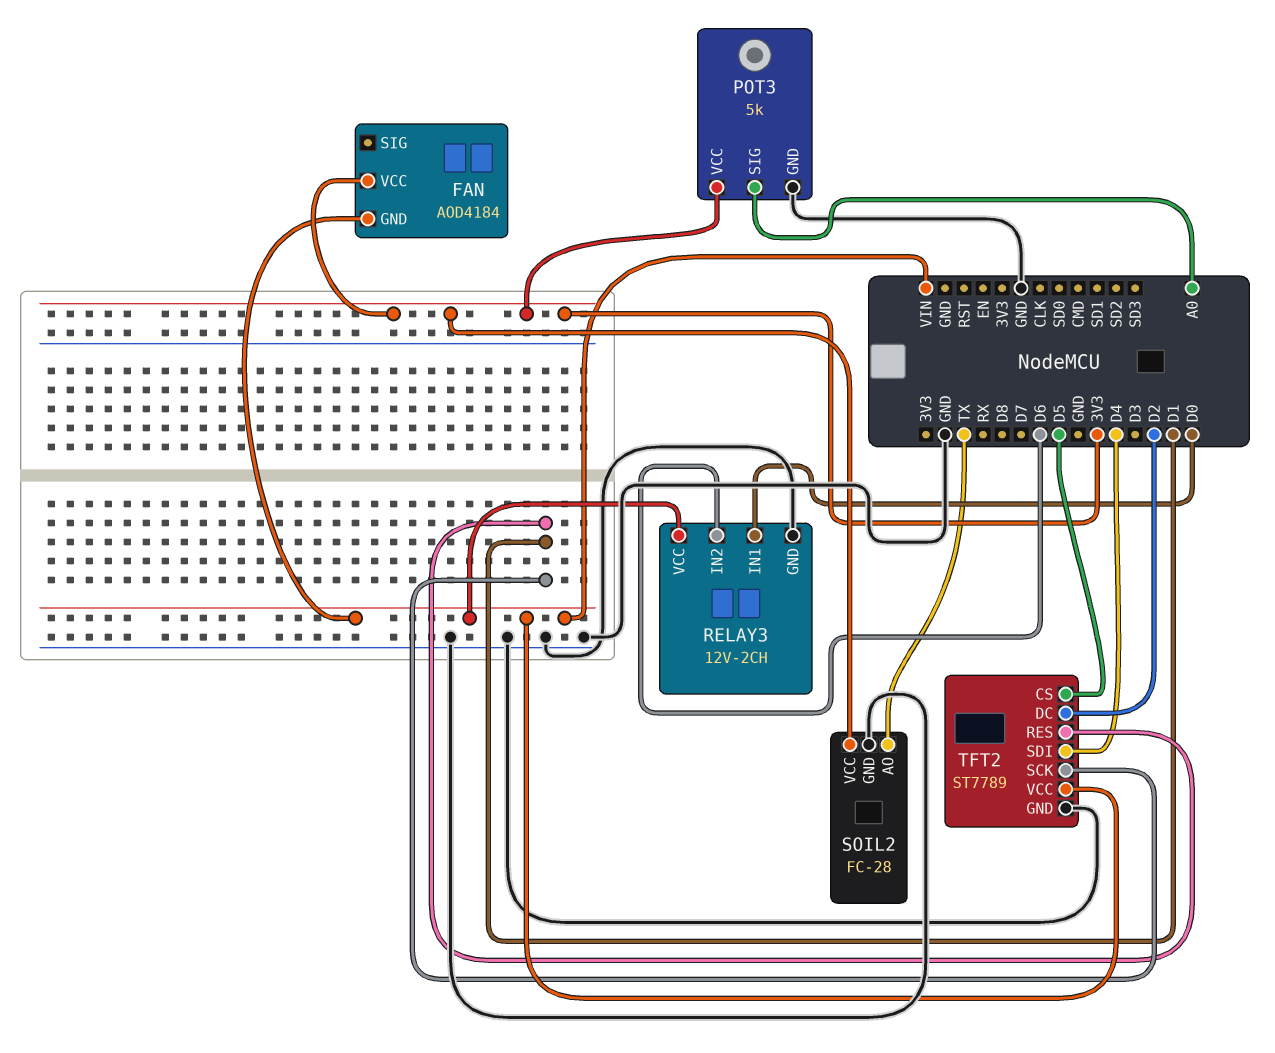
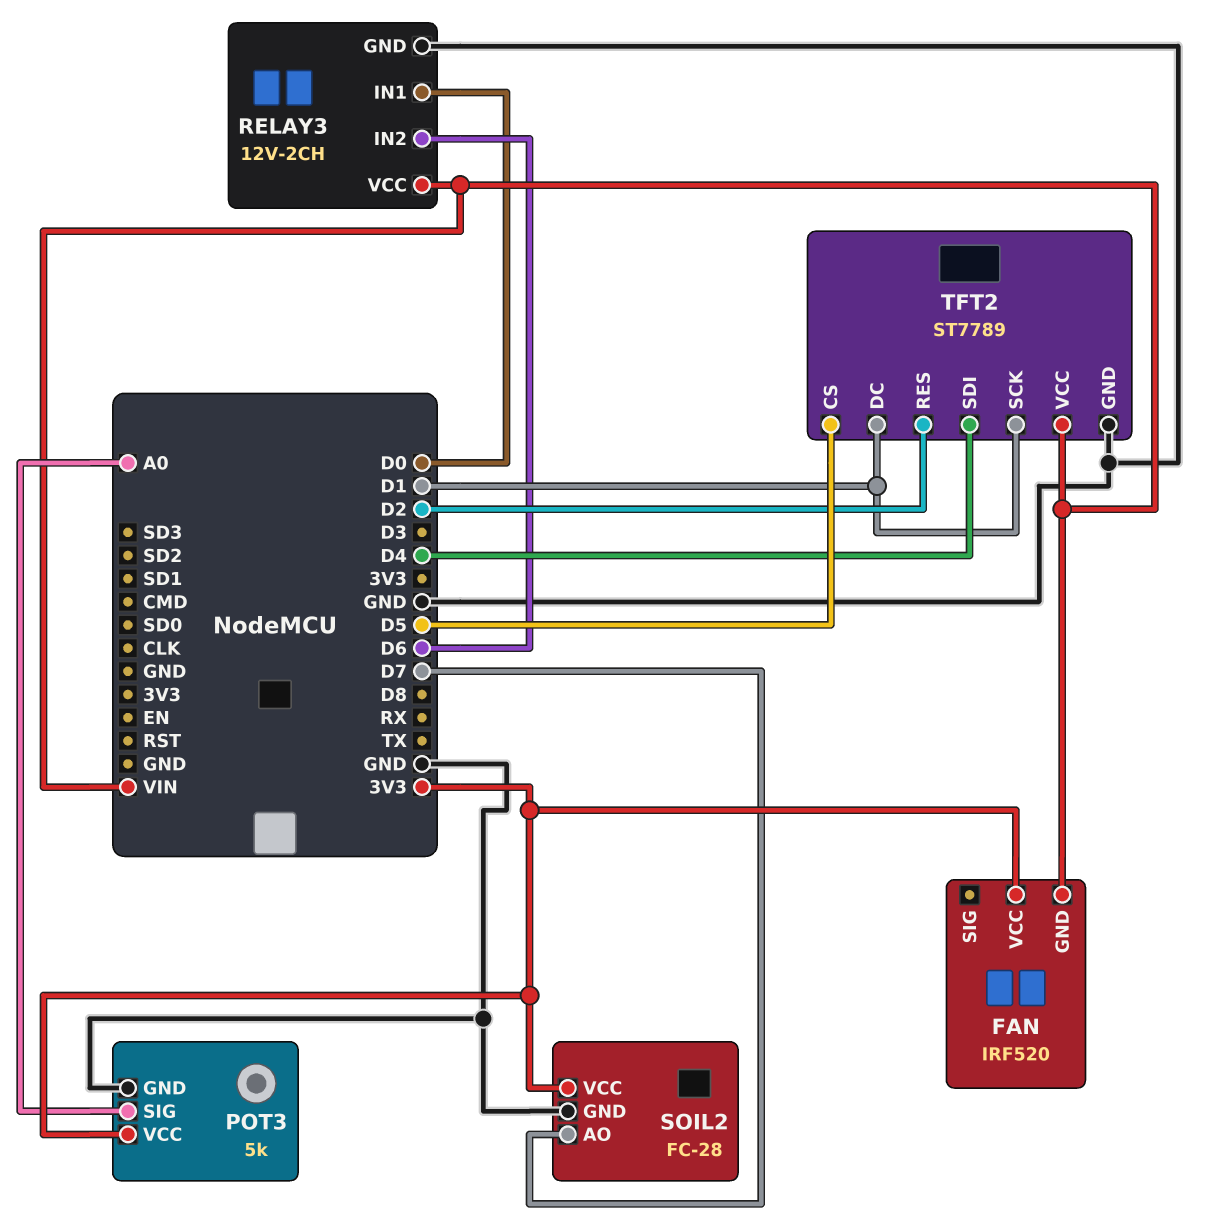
FAN: AOD4184 -> IRF520
SOIL2 pin AO: TX -> D7
TFT2 pin DC: D2 -> D1
TFT2 pin RES: D1 -> D2

